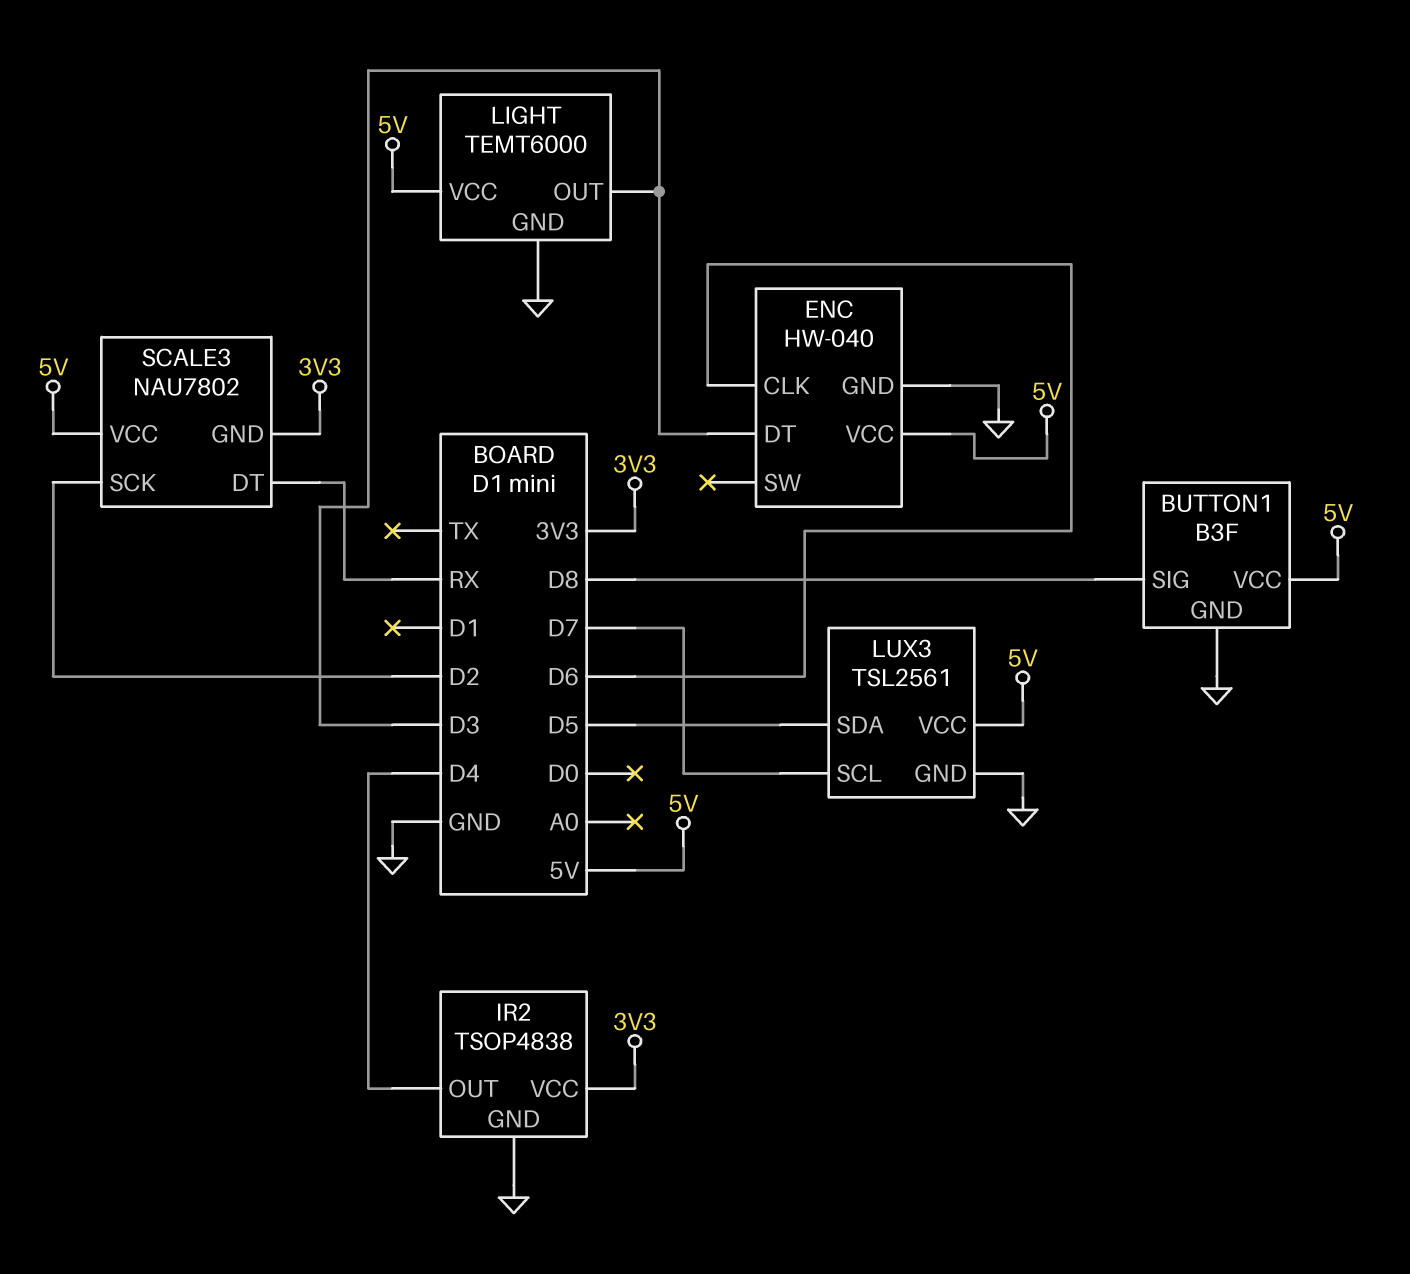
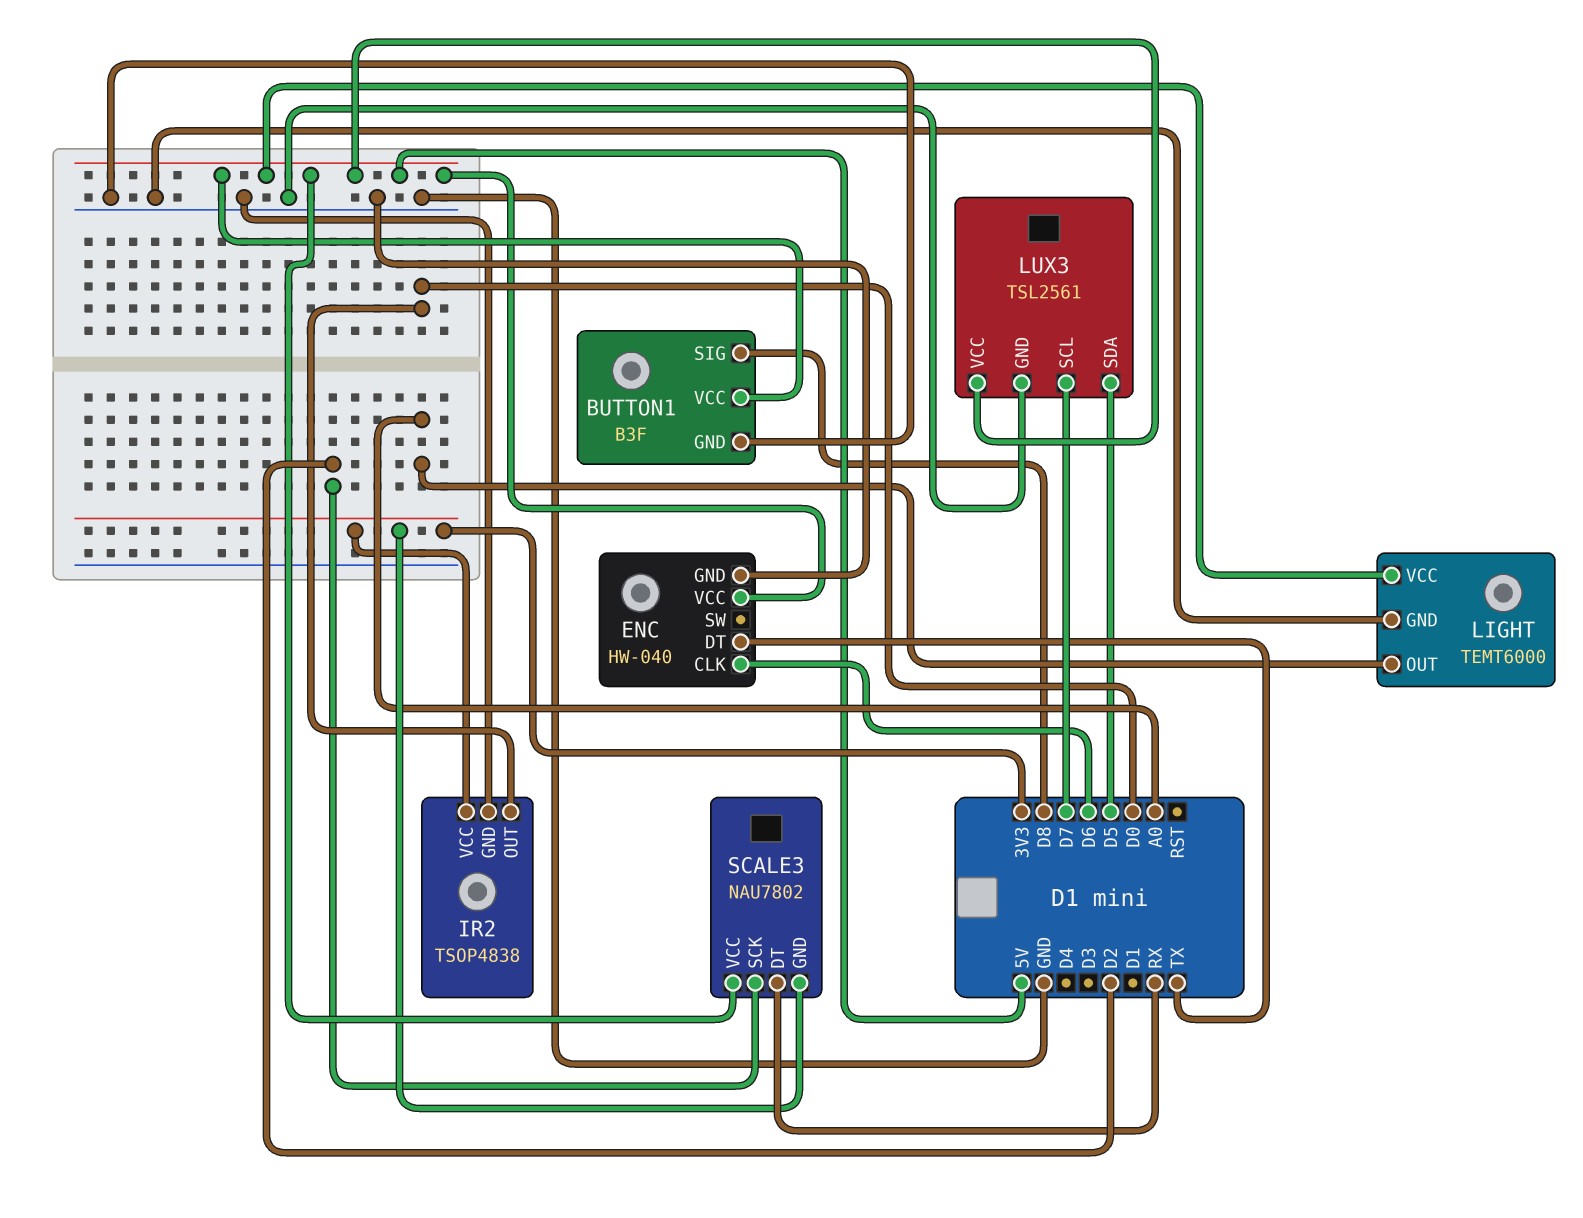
ENC pin DT: D3 -> TX
IR2 pin OUT: D4 -> D0
LIGHT pin OUT: D3 -> A0

